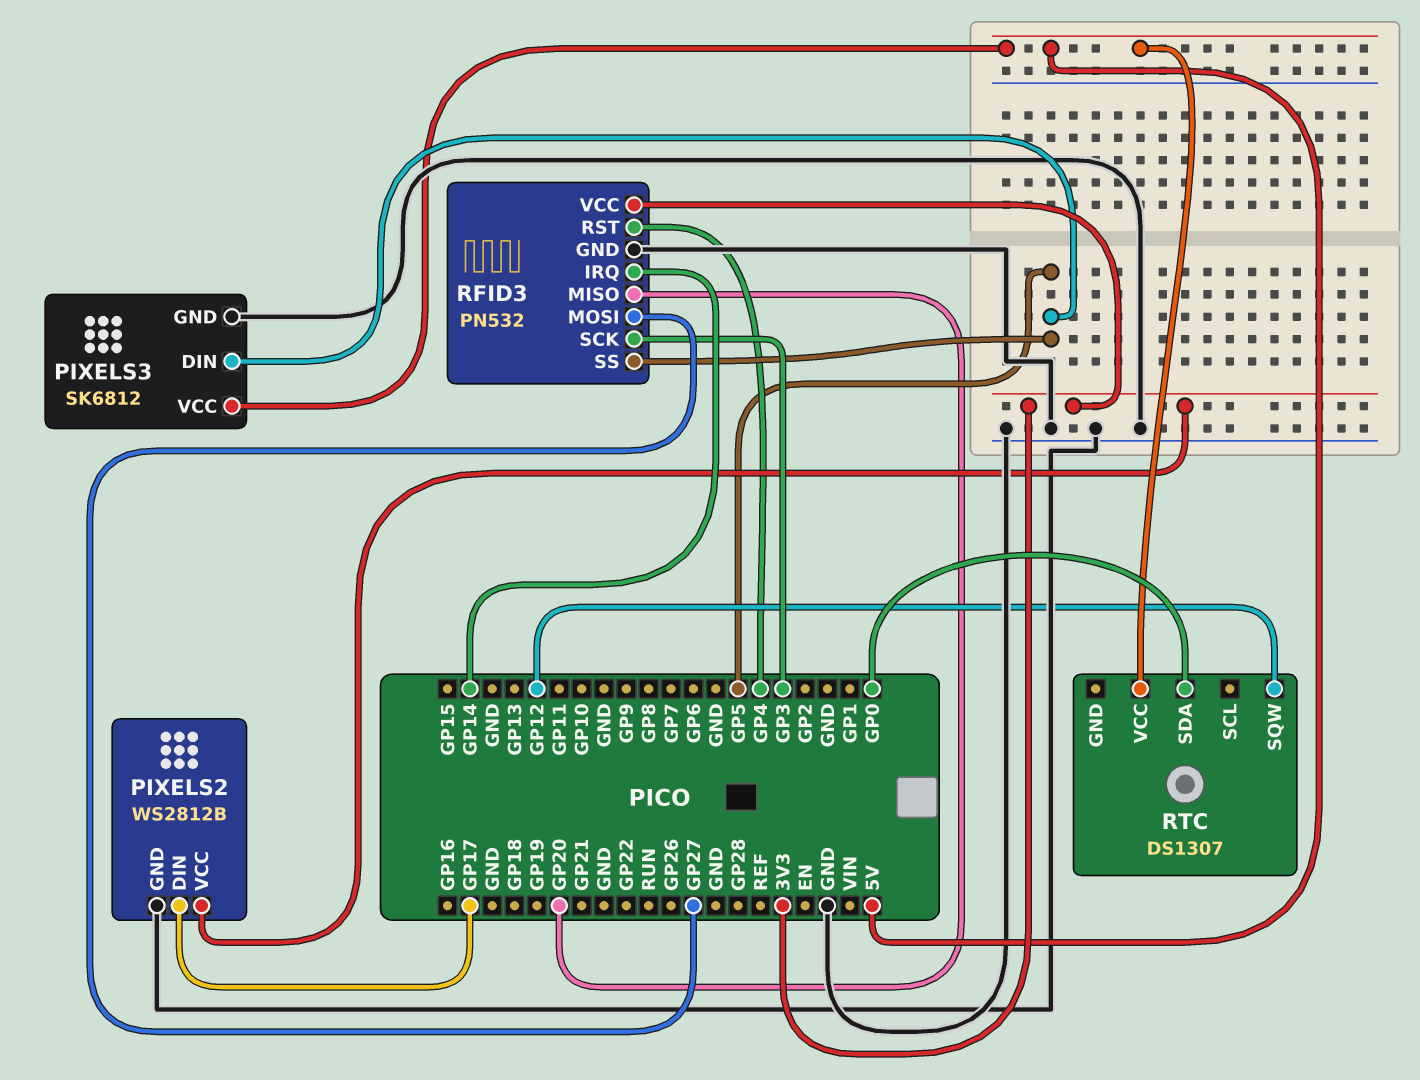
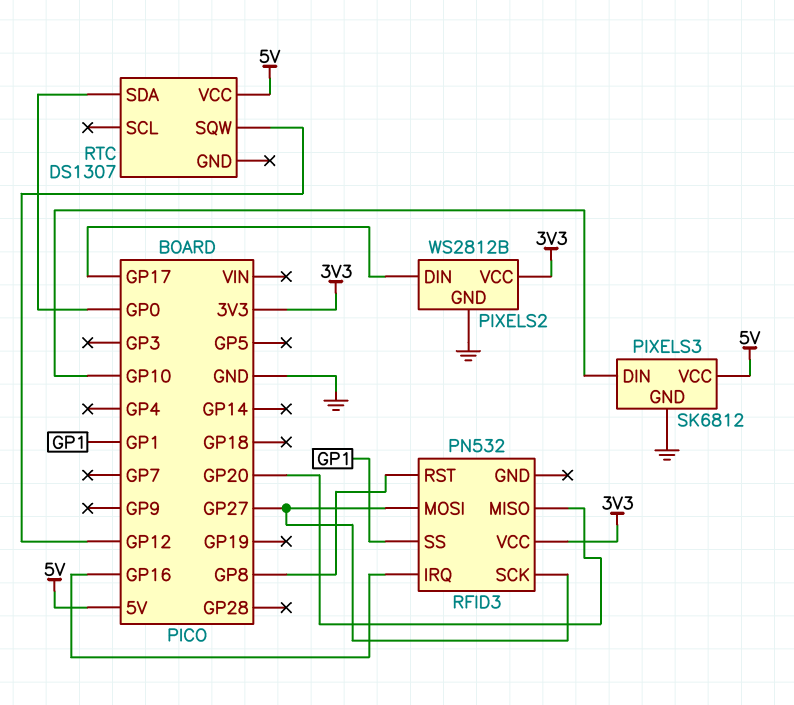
PIXELS3 pin DIN: GP5 -> GP10
RFID3 pin GND: GND -> none
RFID3 pin IRQ: GP14 -> GP16
RFID3 pin RST: GP4 -> GP8
RFID3 pin SCK: GP3 -> GP27
RFID3 pin SS: GP5 -> GP1

